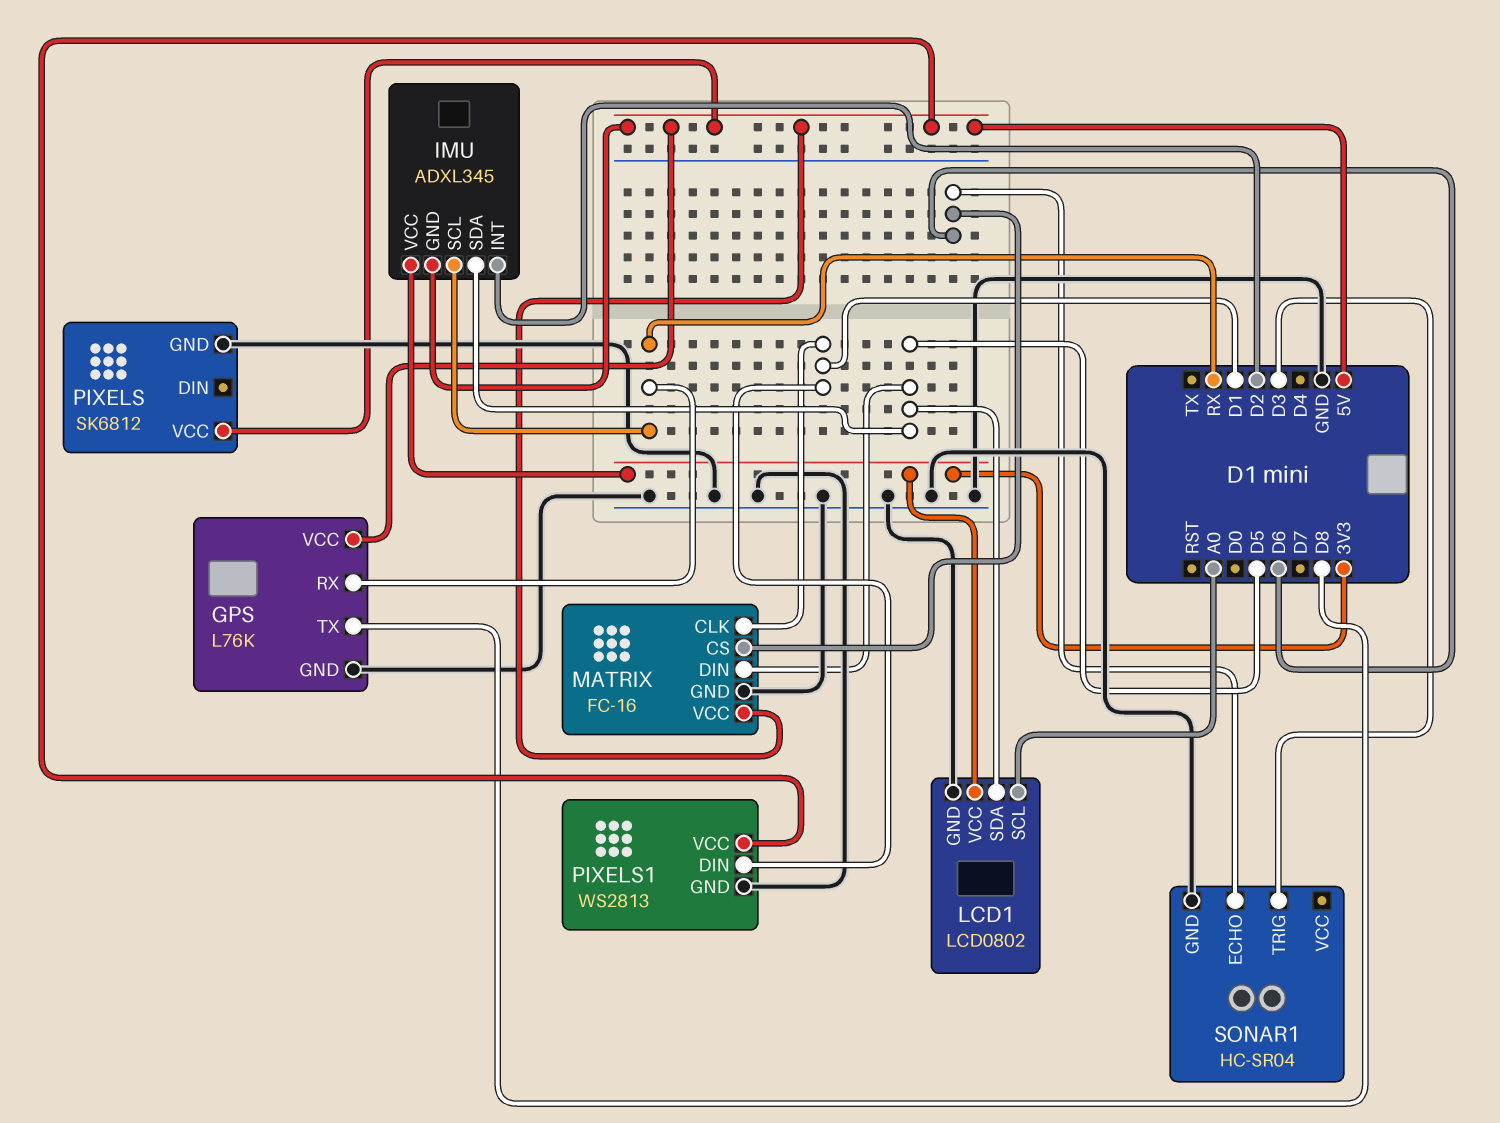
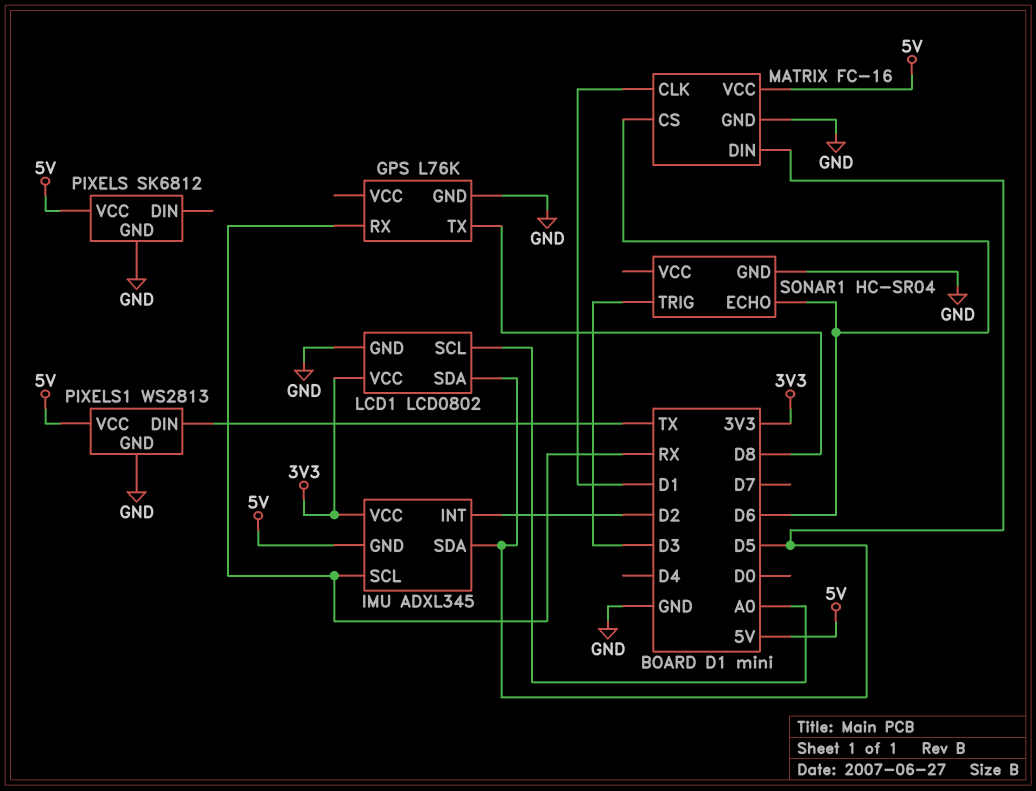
GPS pin VCC: 5V -> none
PIXELS1 pin DIN: D1 -> TX

